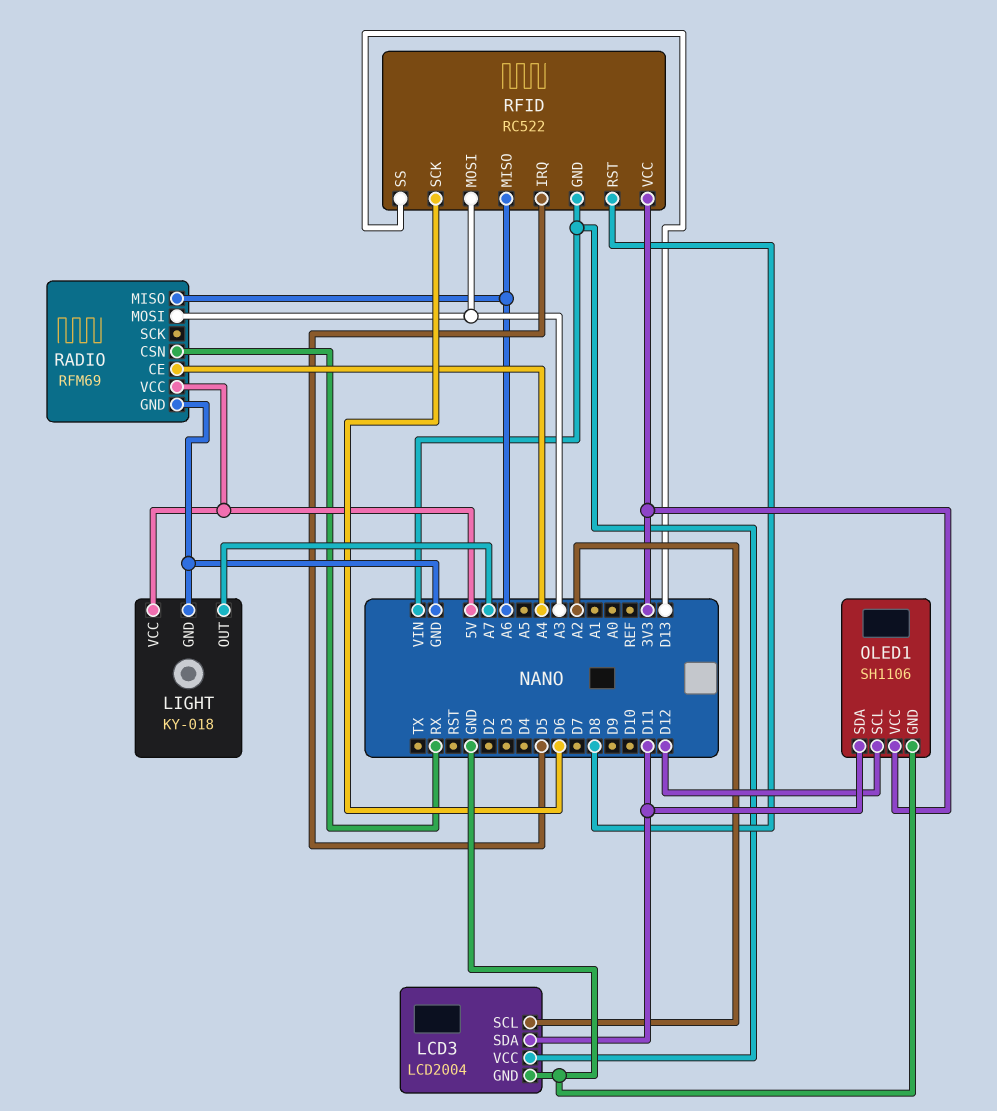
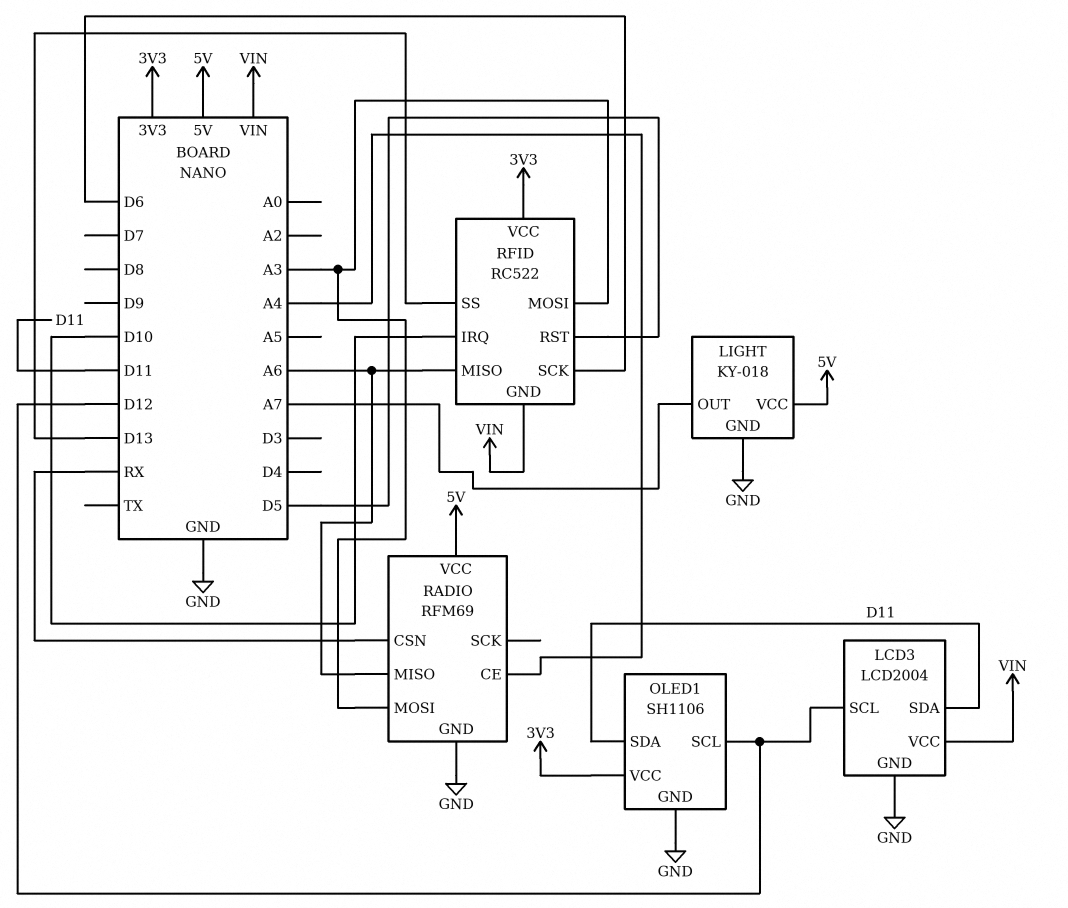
LCD3 pin SCL: A2 -> D12
RFID pin IRQ: D5 -> D10
RFID pin RST: D8 -> D5

